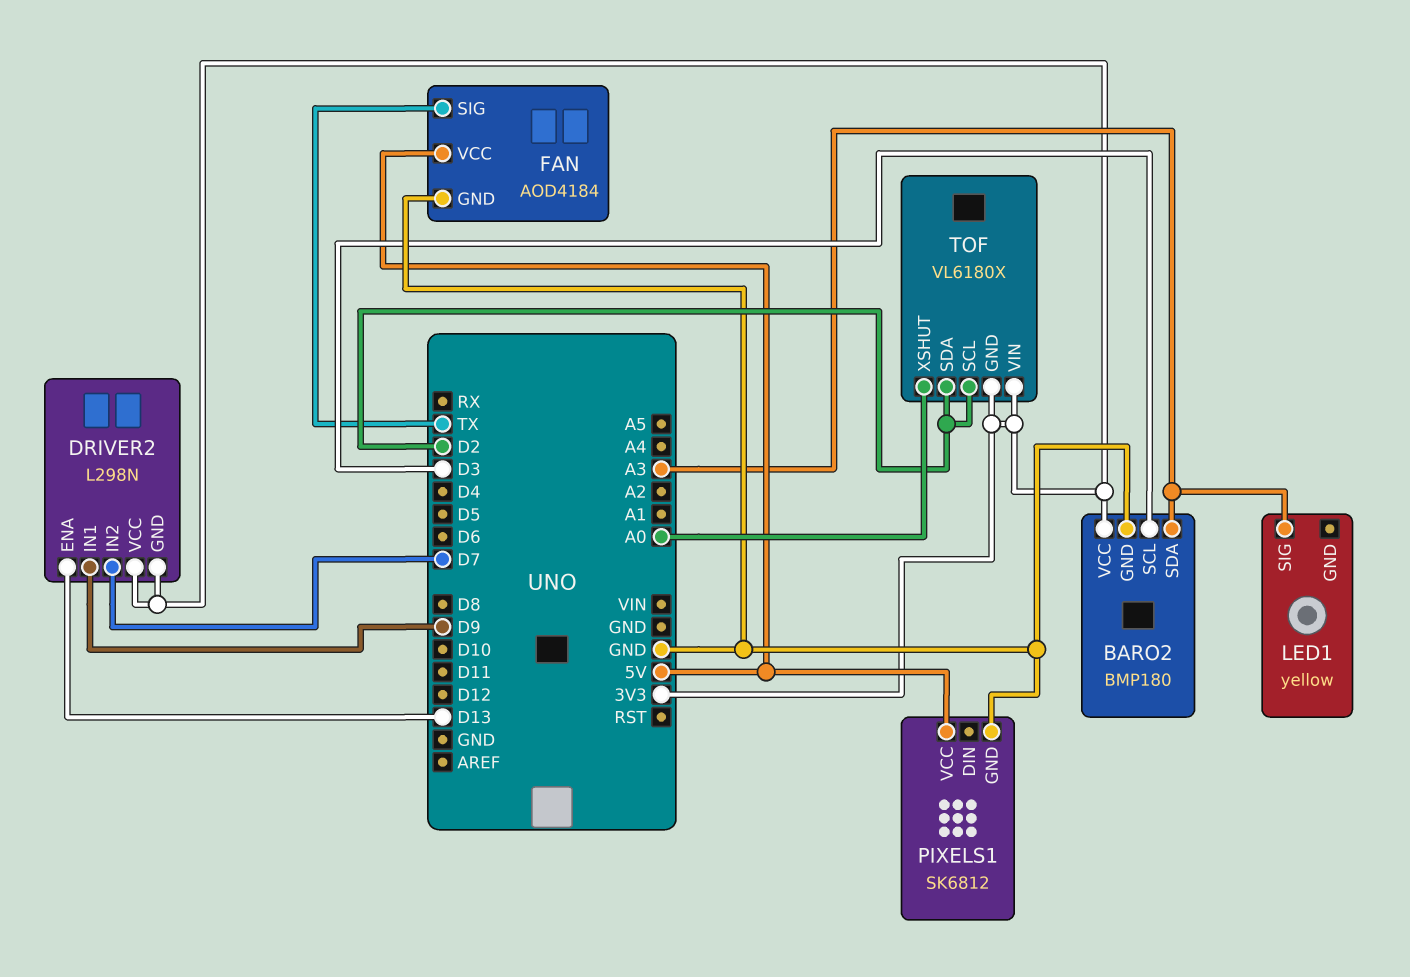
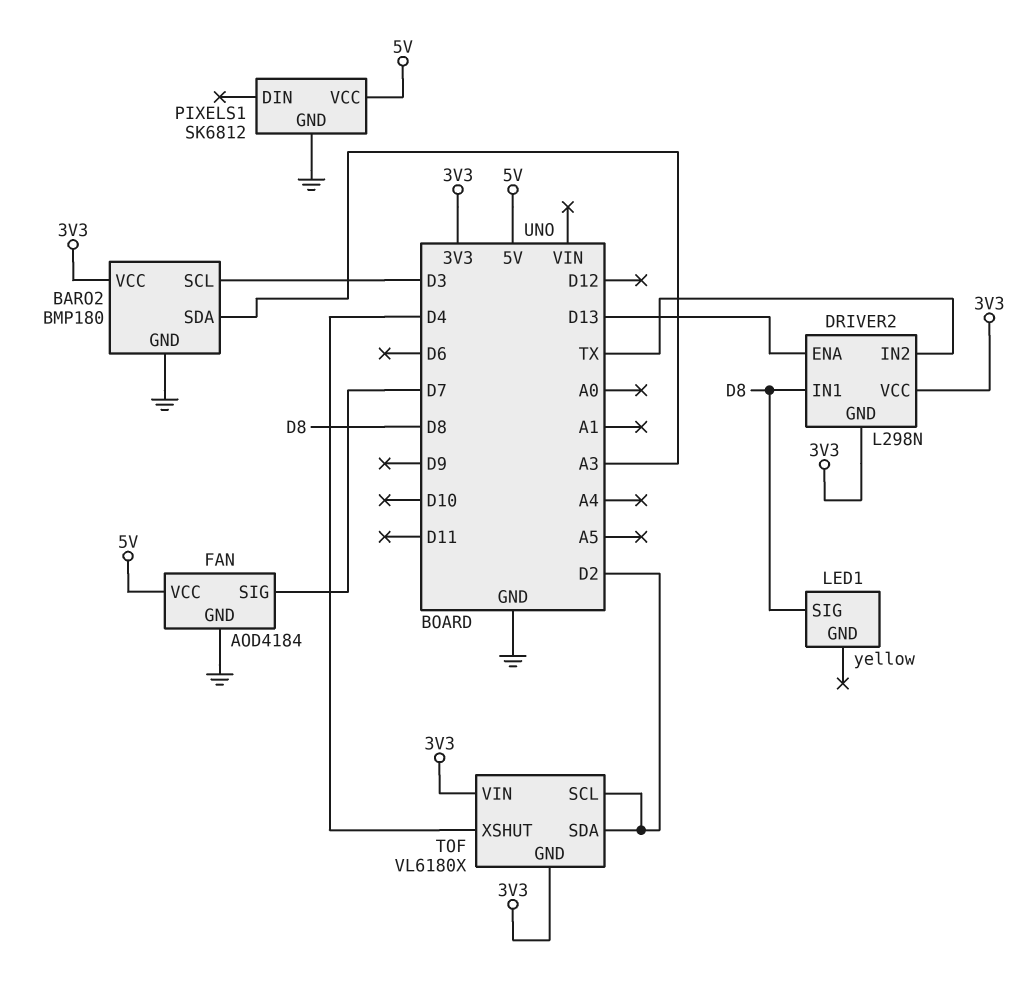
DRIVER2 pin IN1: D9 -> D8
DRIVER2 pin IN2: D7 -> TX
FAN pin SIG: TX -> D7
LED1 pin SIG: A3 -> D8
TOF pin XSHUT: A0 -> D4

